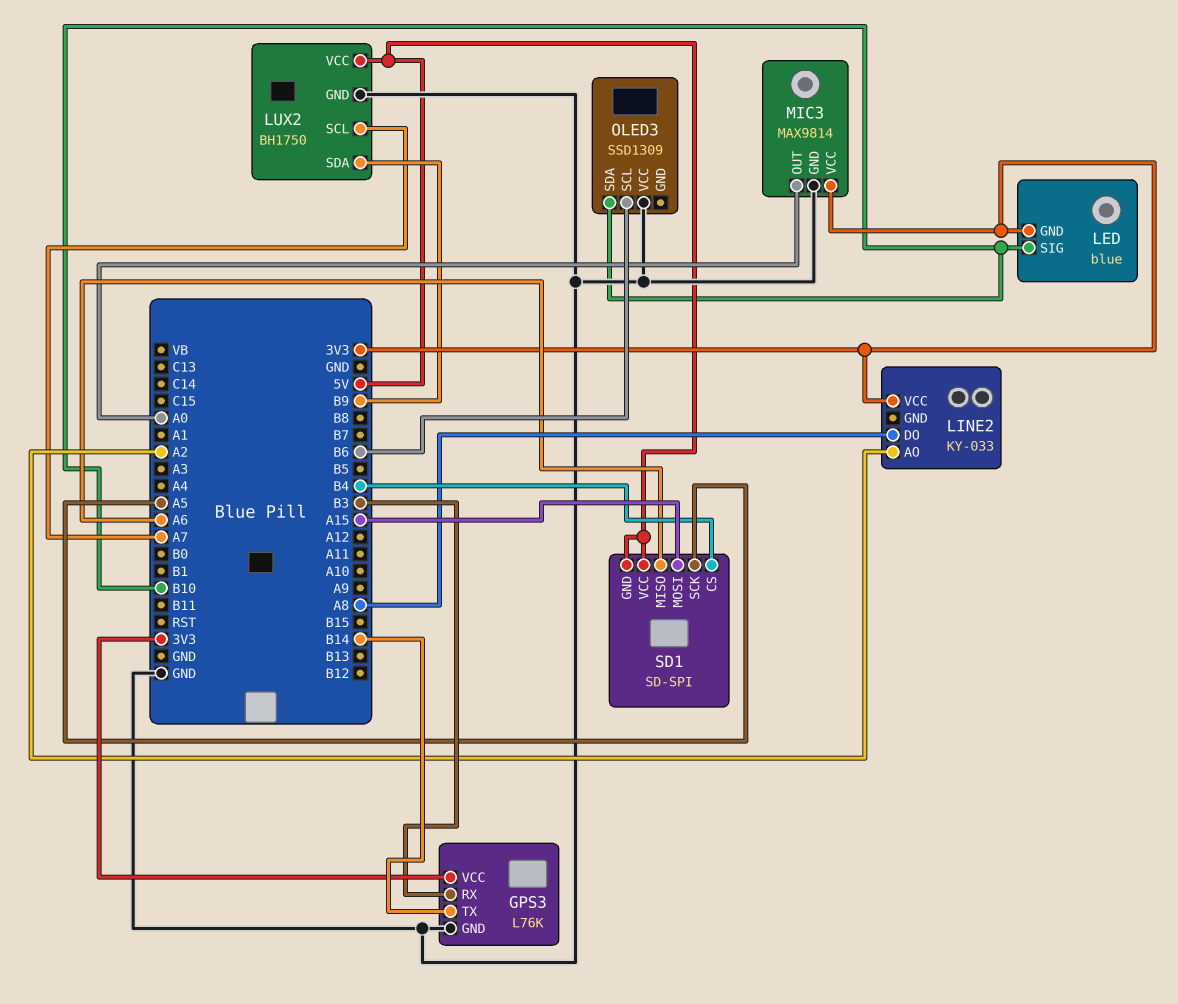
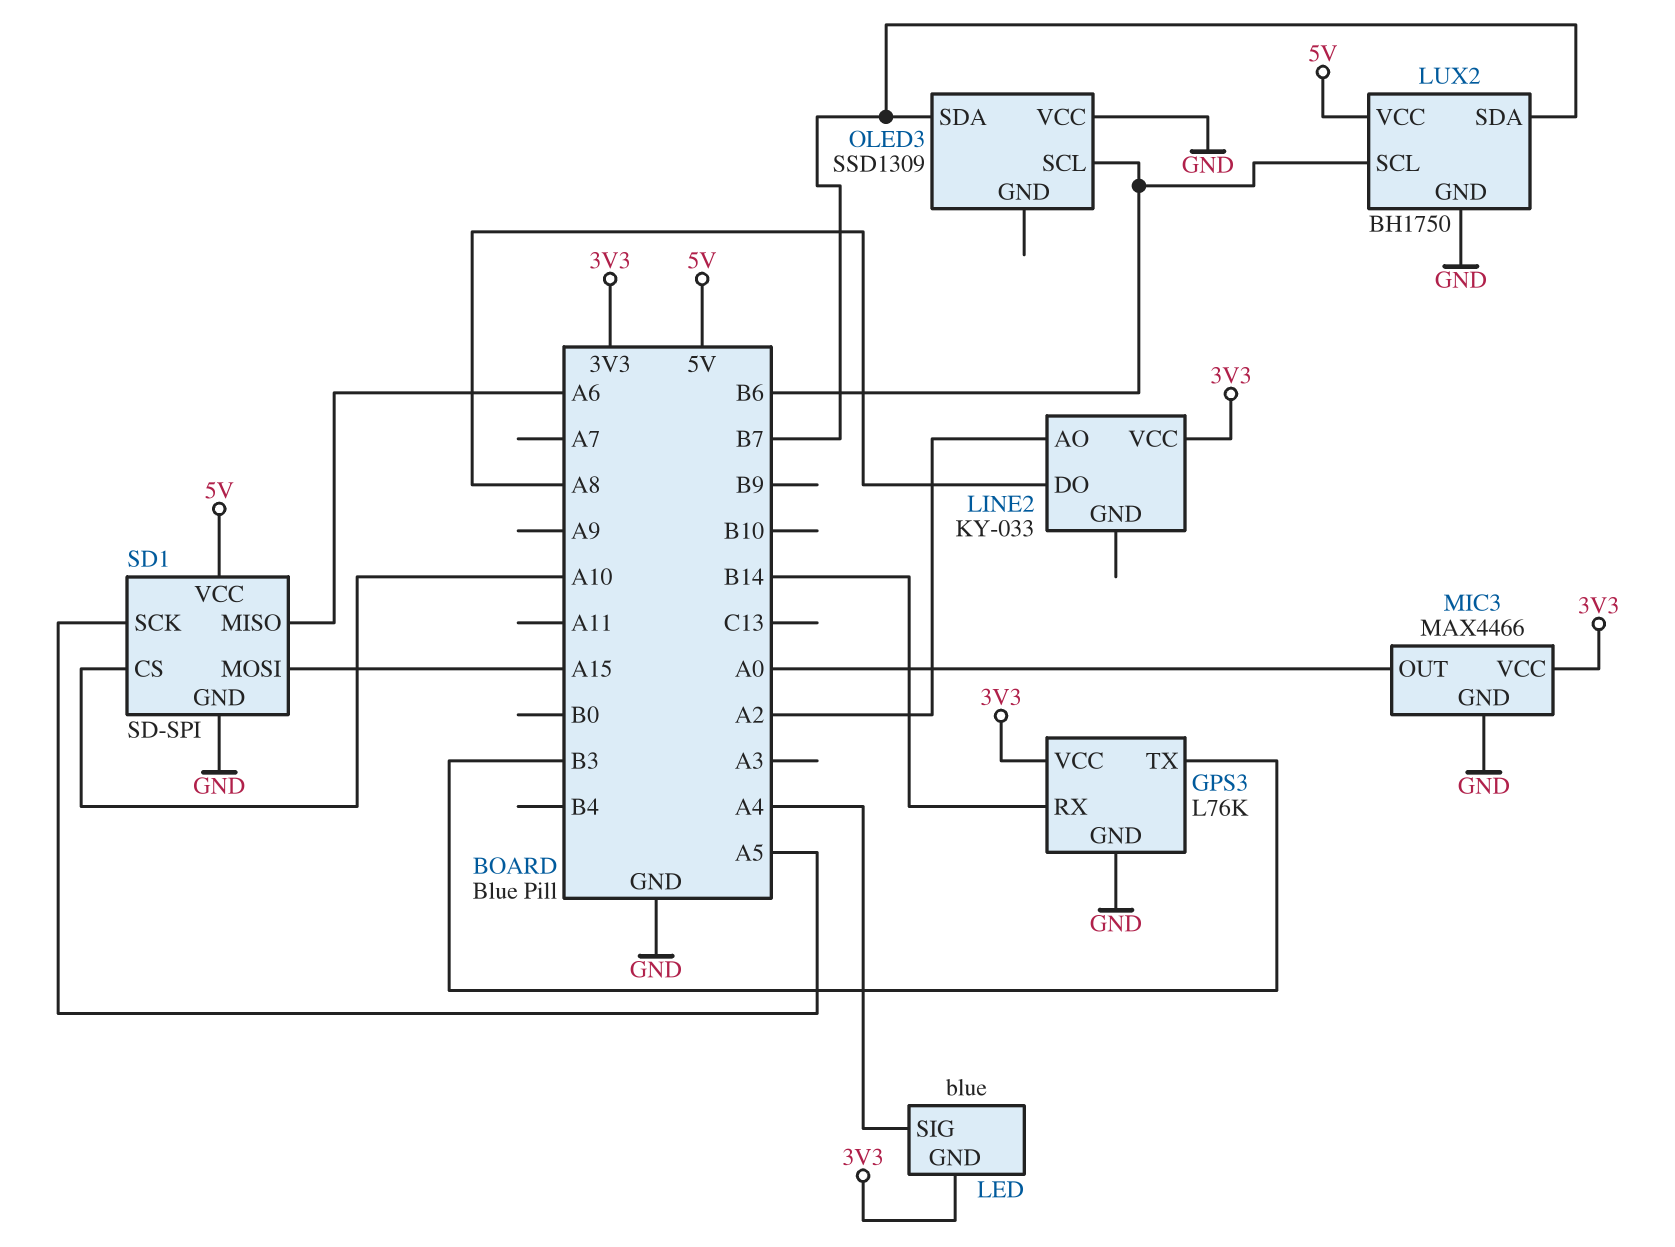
GPS3 pin RX: B3 -> B14
GPS3 pin TX: B14 -> B3
LED pin SIG: B10 -> A4
LUX2 pin SCL: A7 -> B6
LUX2 pin SDA: B9 -> B7
MIC3: MAX9814 -> MAX4466
OLED3 pin SDA: B10 -> B7
SD1 pin CS: B4 -> A10
SD1 pin GND: 5V -> GND

